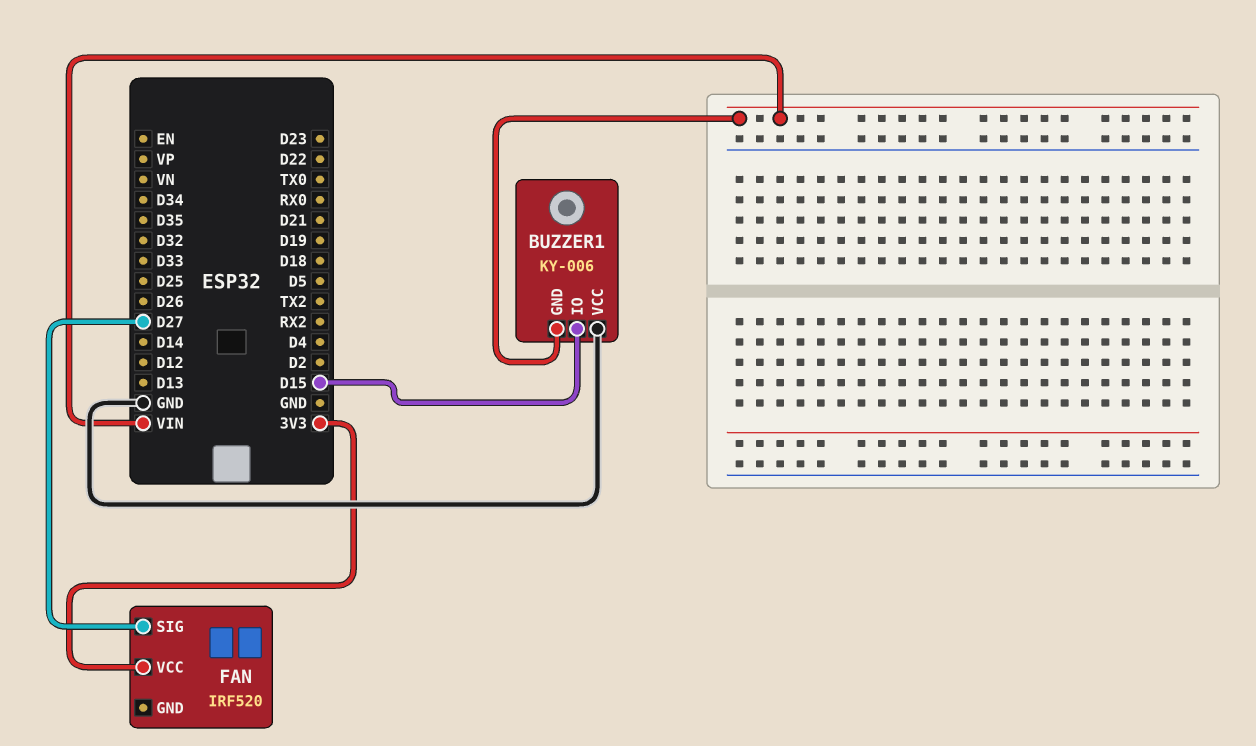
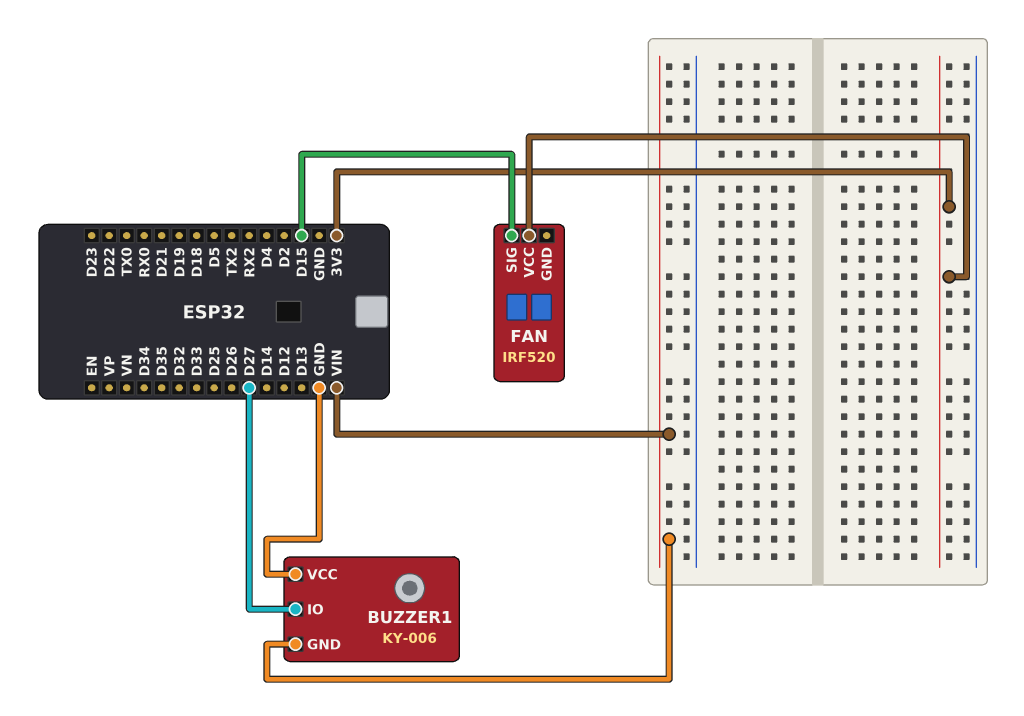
BUZZER1 pin IO: D15 -> D27
FAN pin SIG: D27 -> D15

